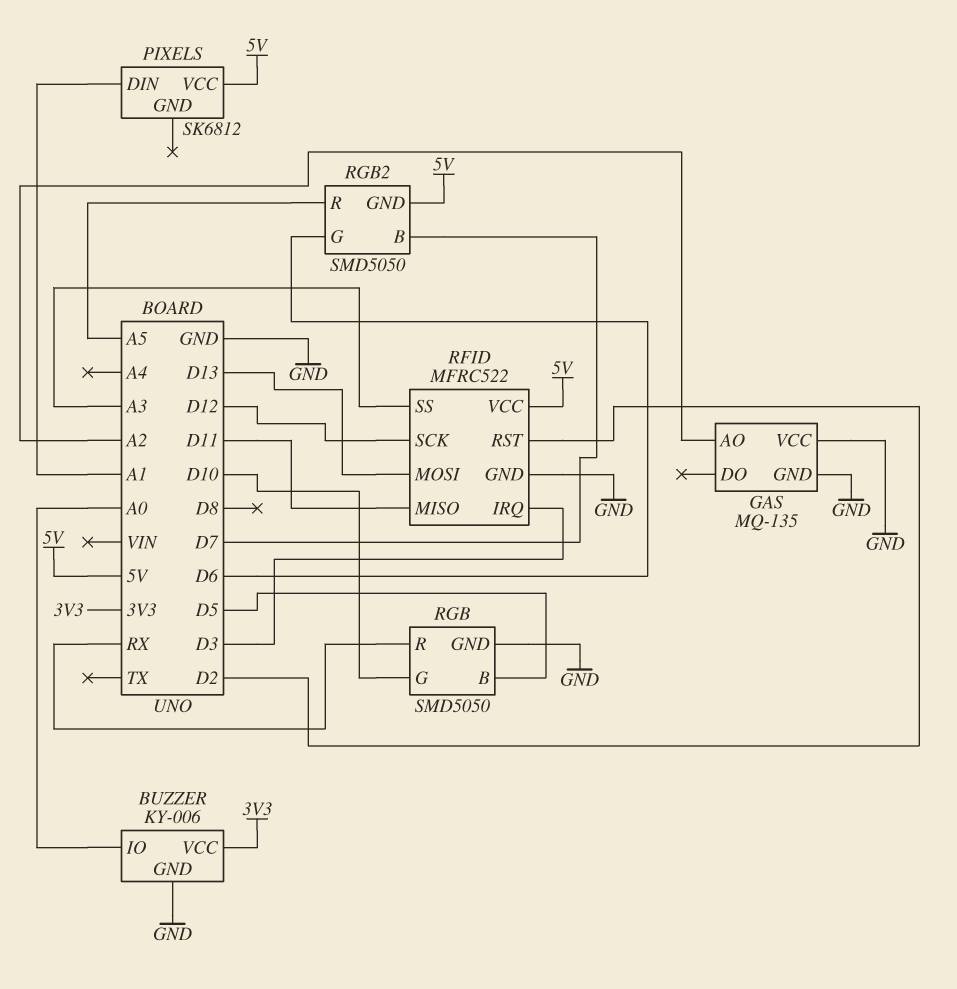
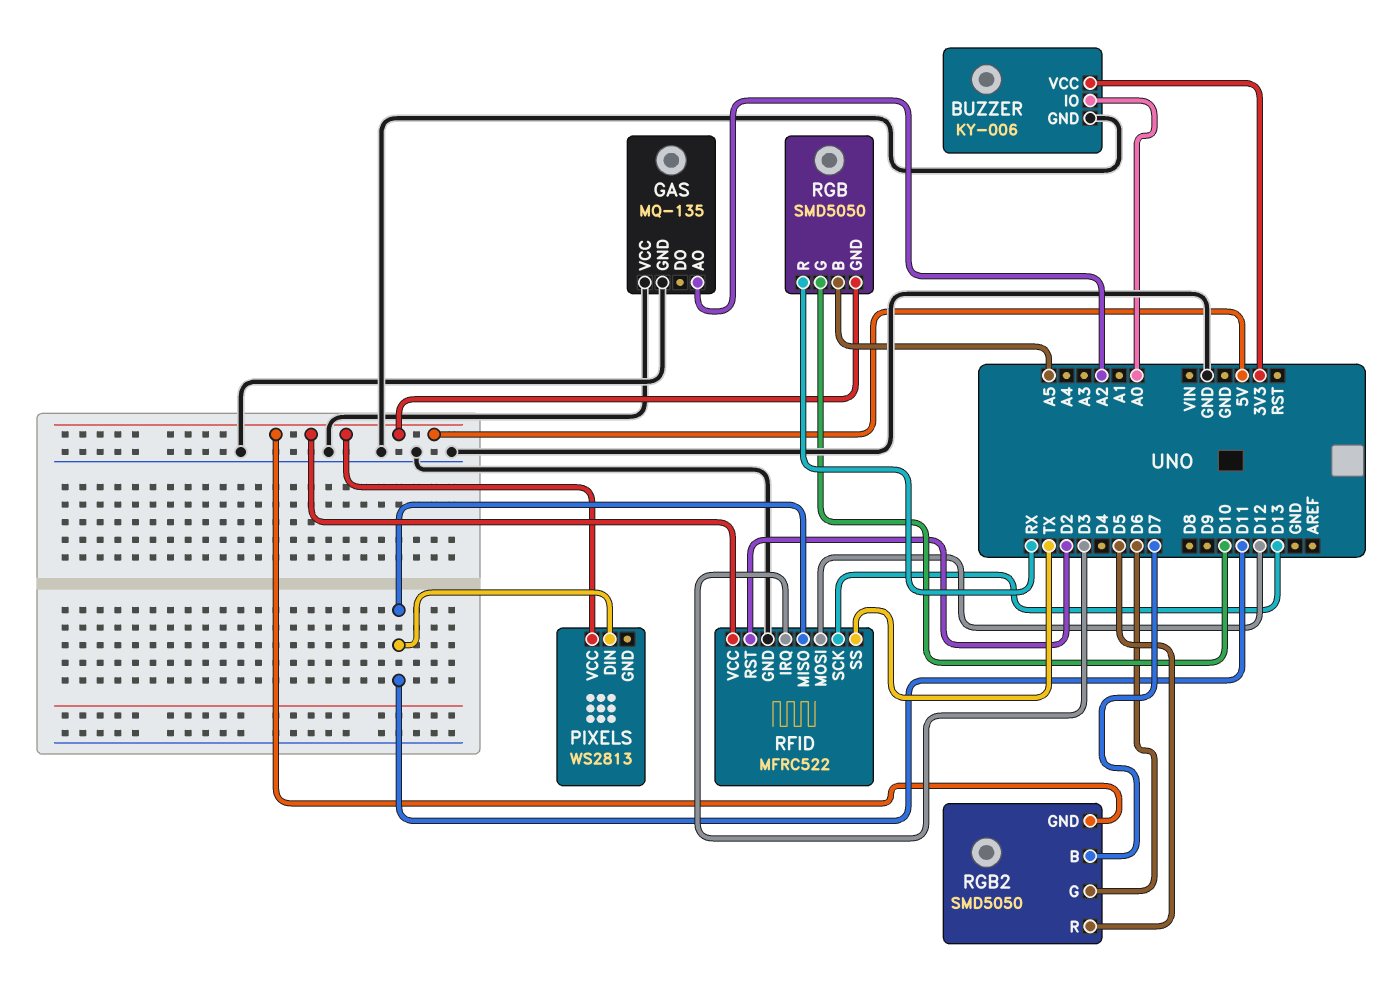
PIXELS: SK6812 -> WS2813
PIXELS pin DIN: A1 -> D11
RFID pin MOSI: D13 -> D12
RFID pin SCK: D12 -> D13
RFID pin SS: A3 -> TX
RGB pin B: D5 -> A5
RGB pin GND: GND -> 5V
RGB2 pin R: A5 -> D5

